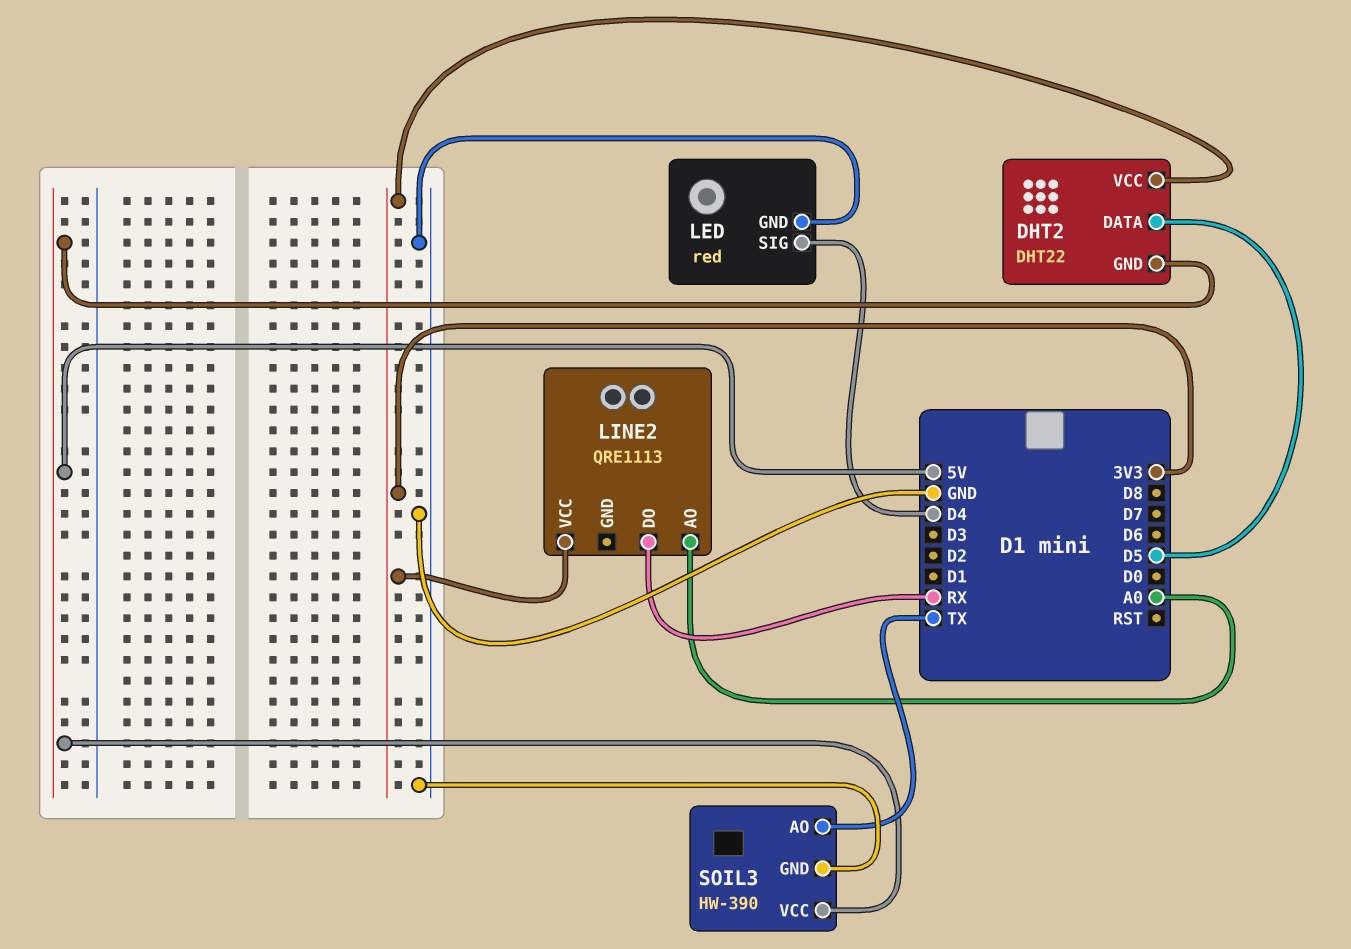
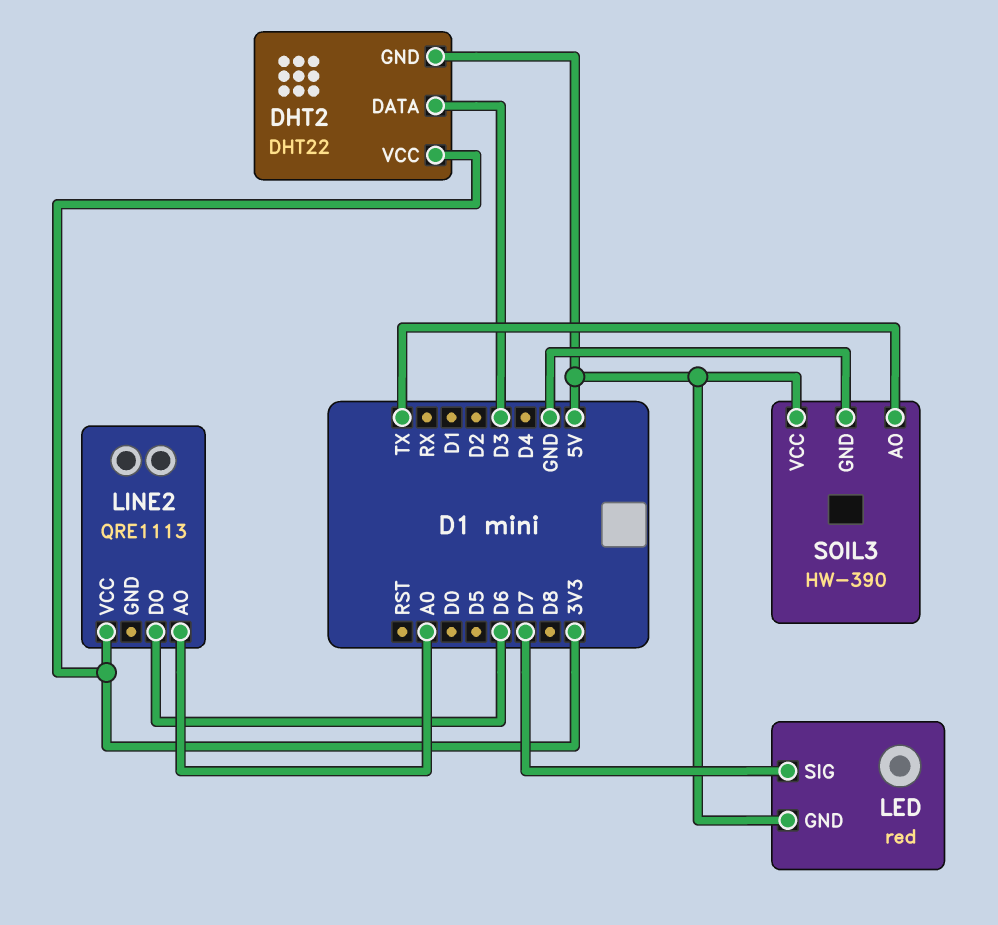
DHT2 pin DATA: D5 -> D3
LED pin GND: GND -> 5V
LED pin SIG: D4 -> D7
LINE2 pin DO: RX -> D6

